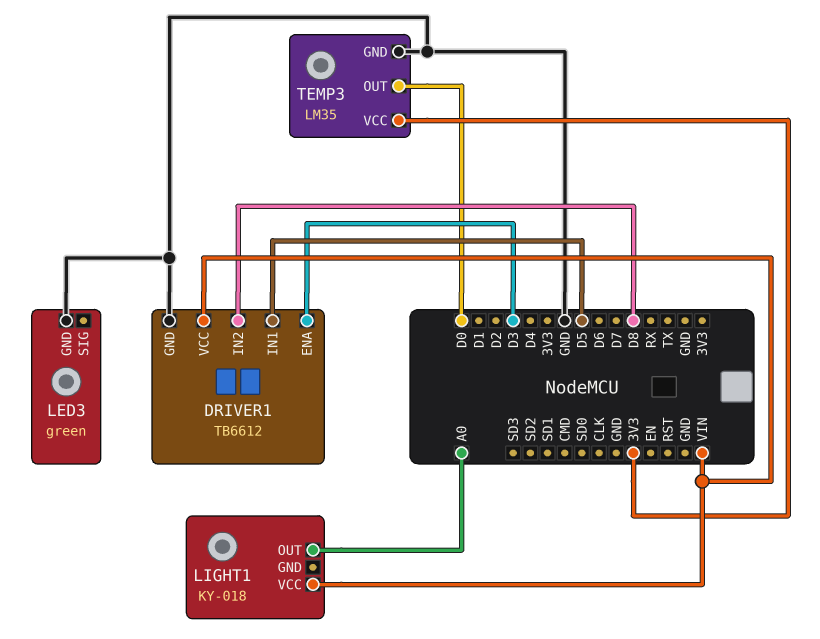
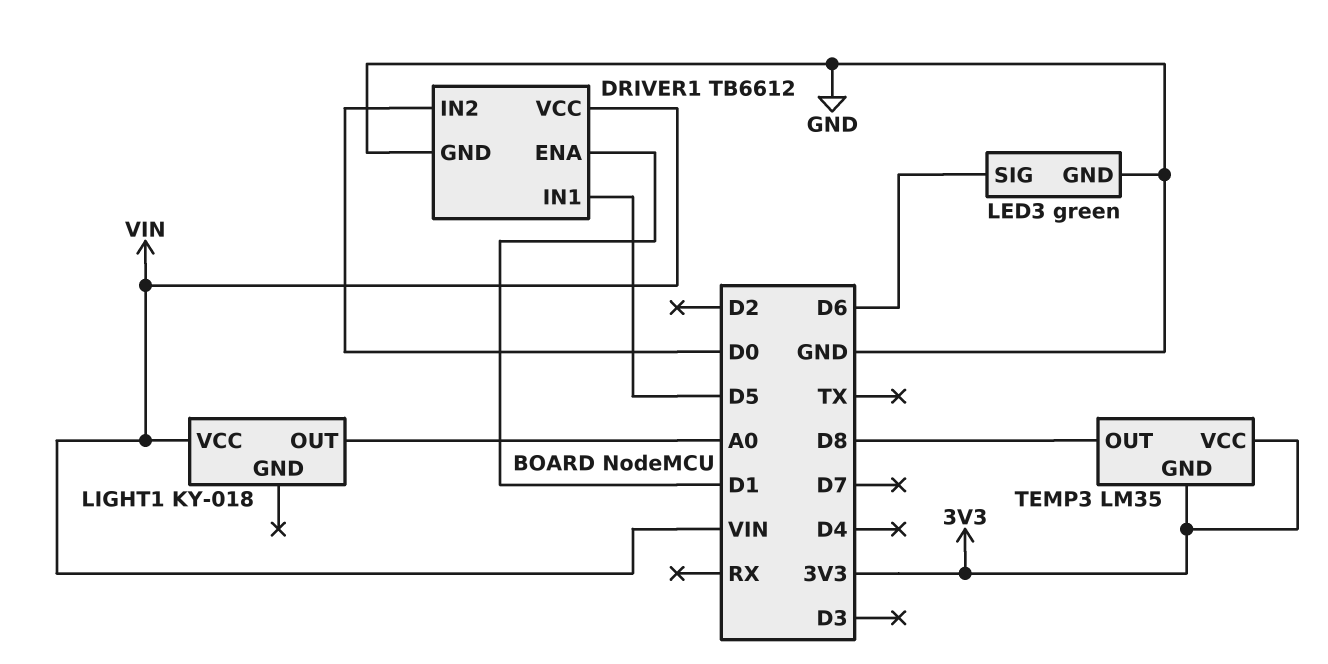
DRIVER1 pin ENA: D3 -> D1
DRIVER1 pin IN2: D8 -> D0
LED3 pin SIG: none -> D6
TEMP3 pin GND: GND -> 3V3
TEMP3 pin OUT: D0 -> D8

